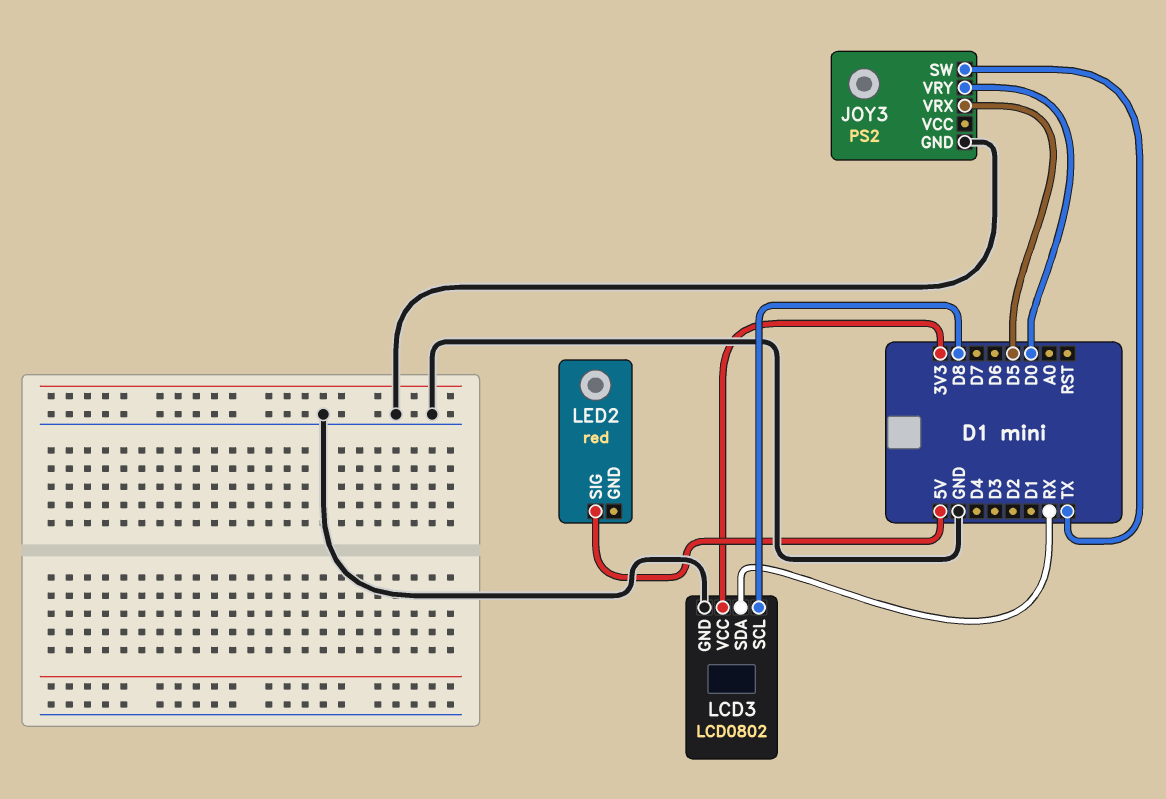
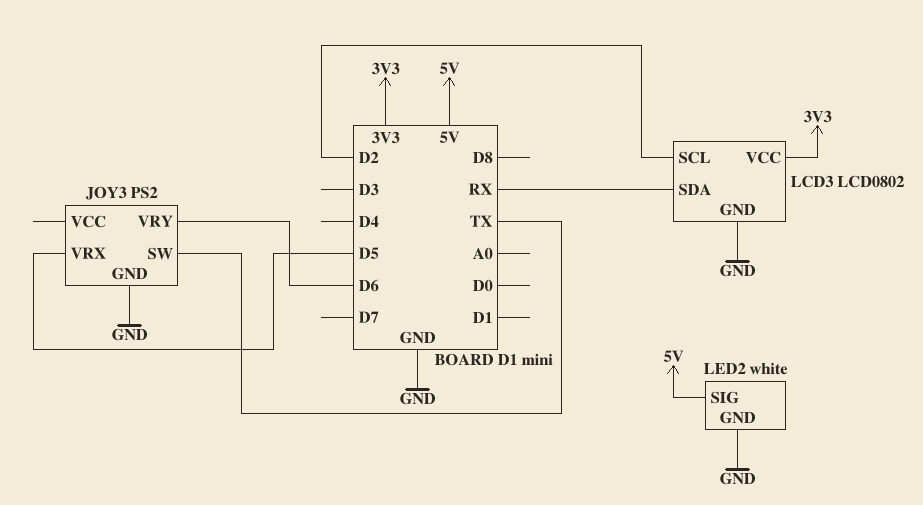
JOY3 pin VRY: D0 -> D6
LCD3 pin SCL: D8 -> D2
LED2: red -> white
LED2 pin GND: none -> GND

